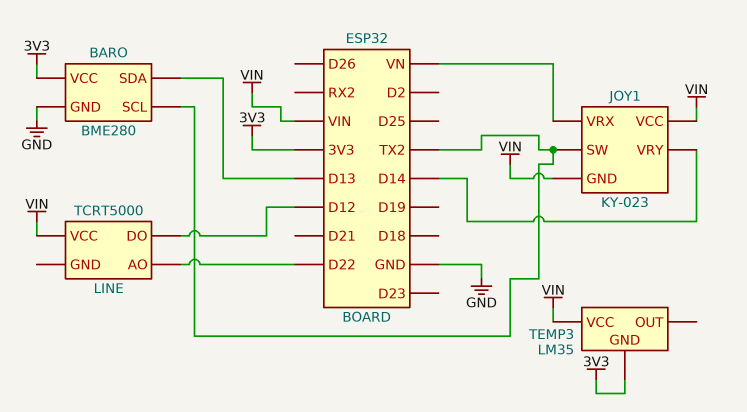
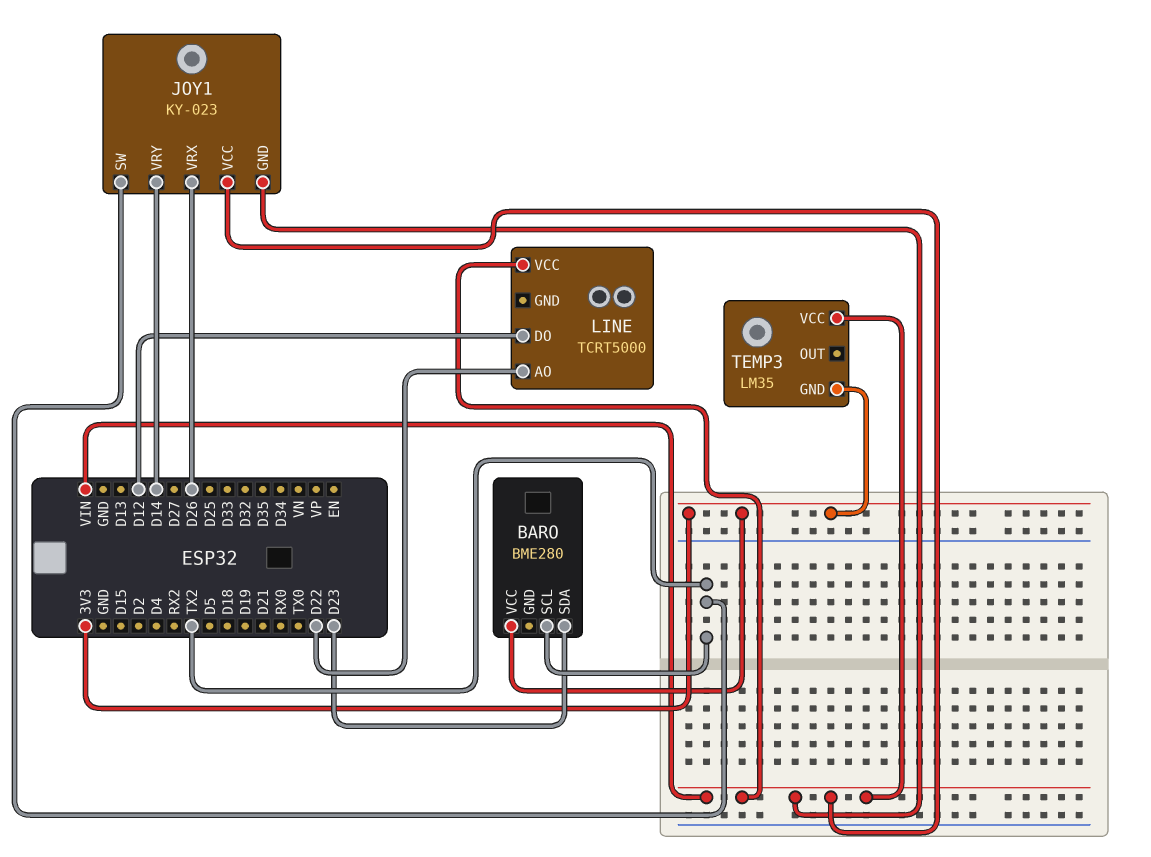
BARO pin GND: GND -> none
BARO pin SDA: D13 -> D23
JOY1 pin VRX: VN -> D26

